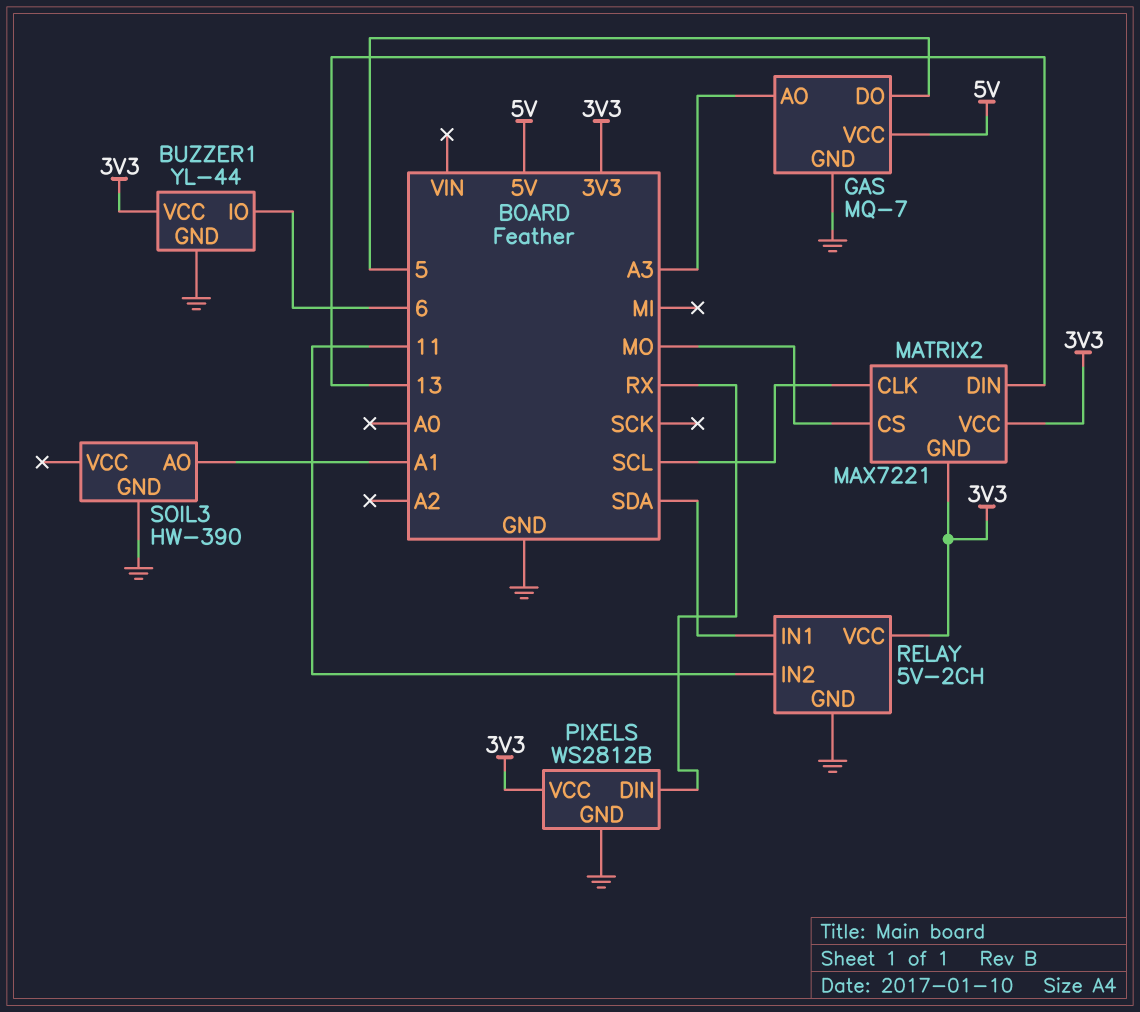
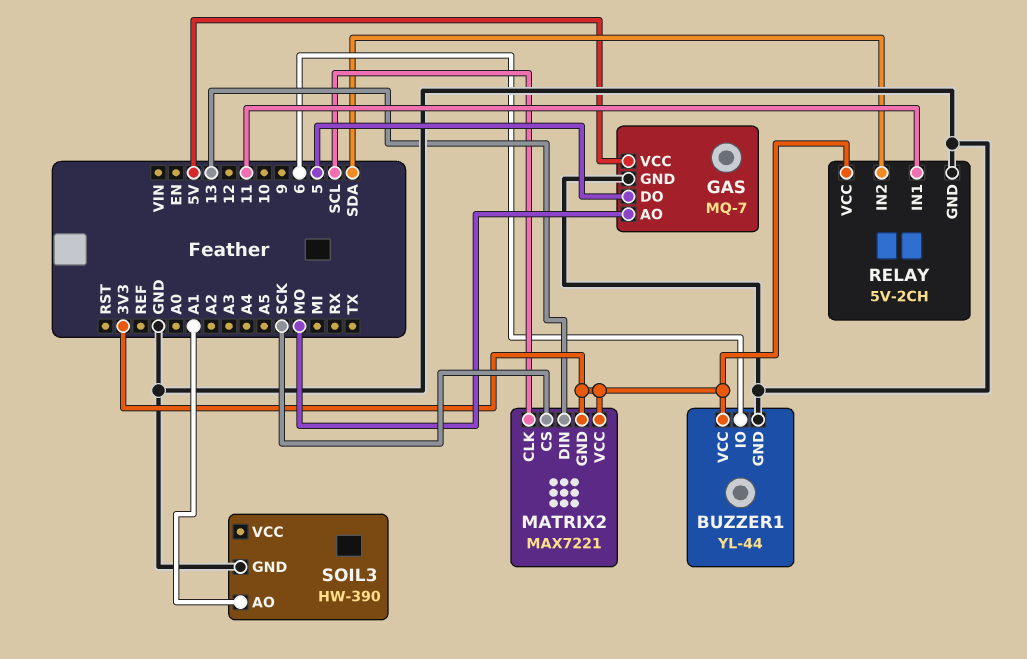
GAS pin AO: A3 -> MO
MATRIX2 pin CS: MO -> SCK
PIXELS: WS2812B -> none
PIXELS pin DIN: RX -> none
PIXELS pin GND: GND -> none
PIXELS pin VCC: 3V3 -> none
RELAY pin IN1: SDA -> 11
RELAY pin IN2: 11 -> SDA

